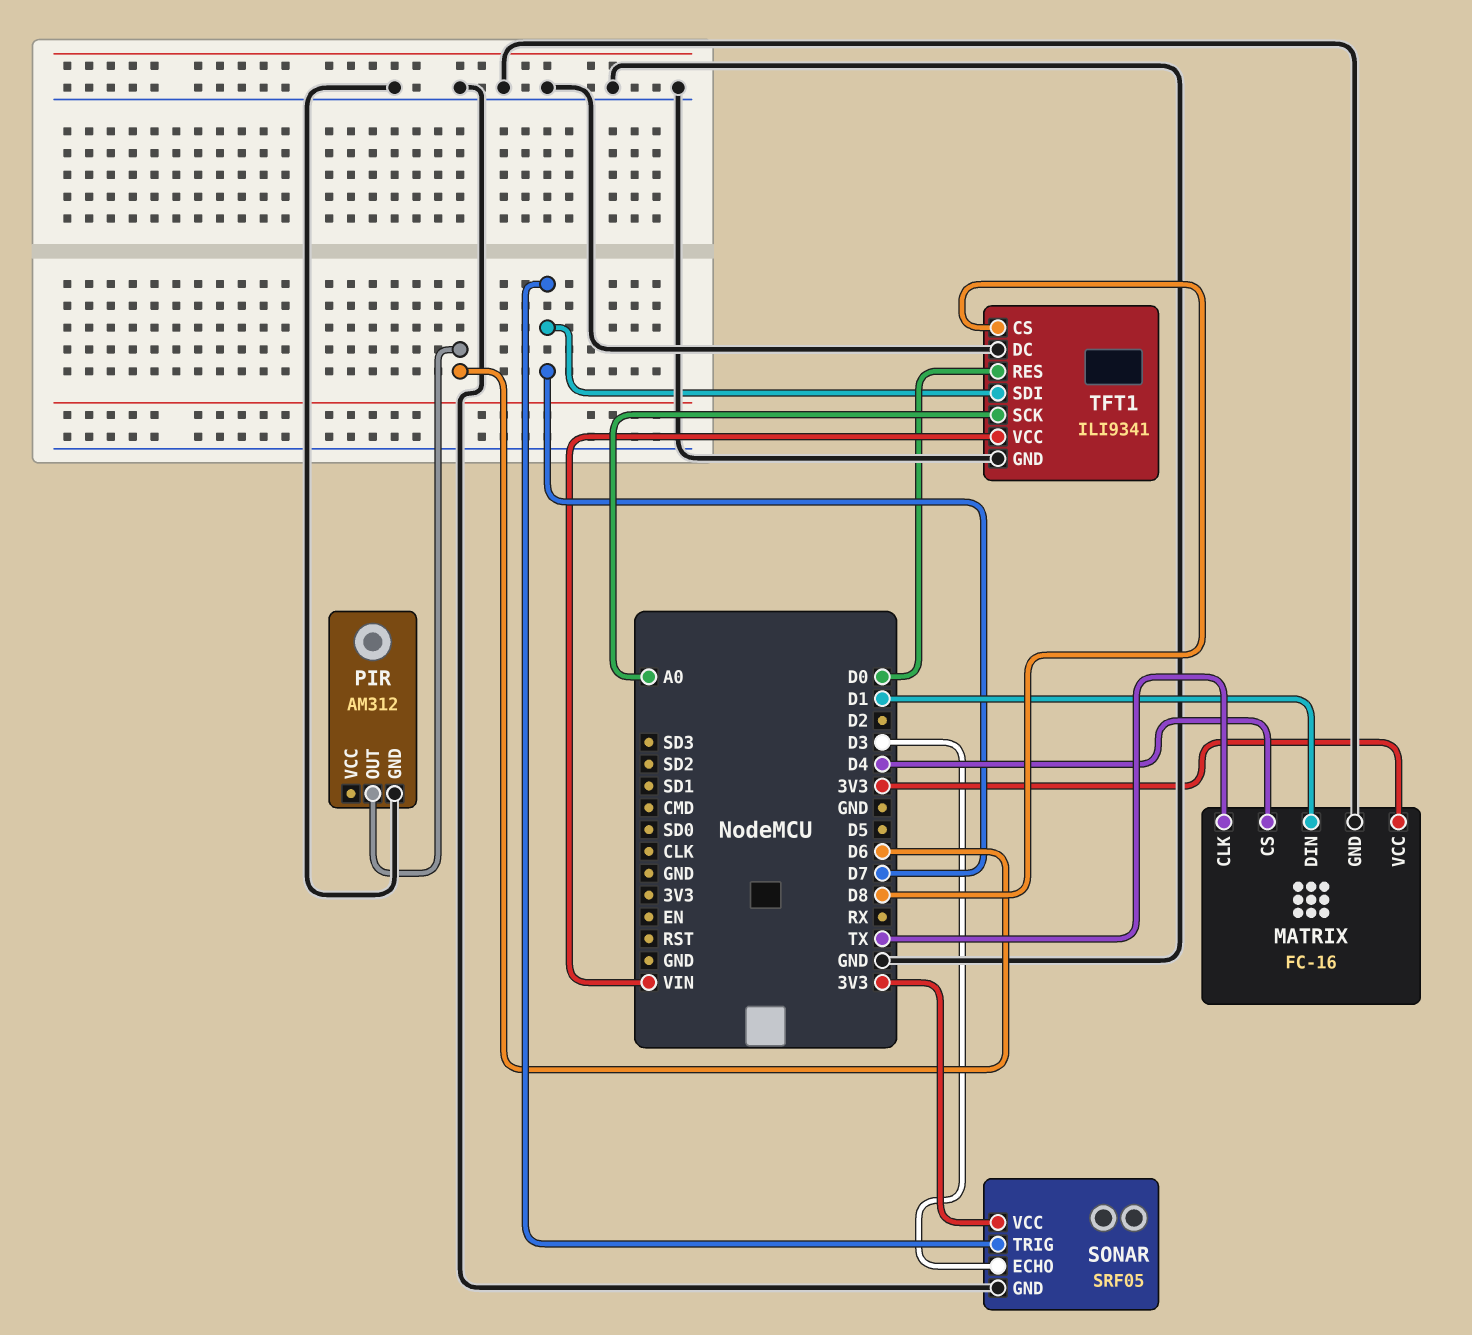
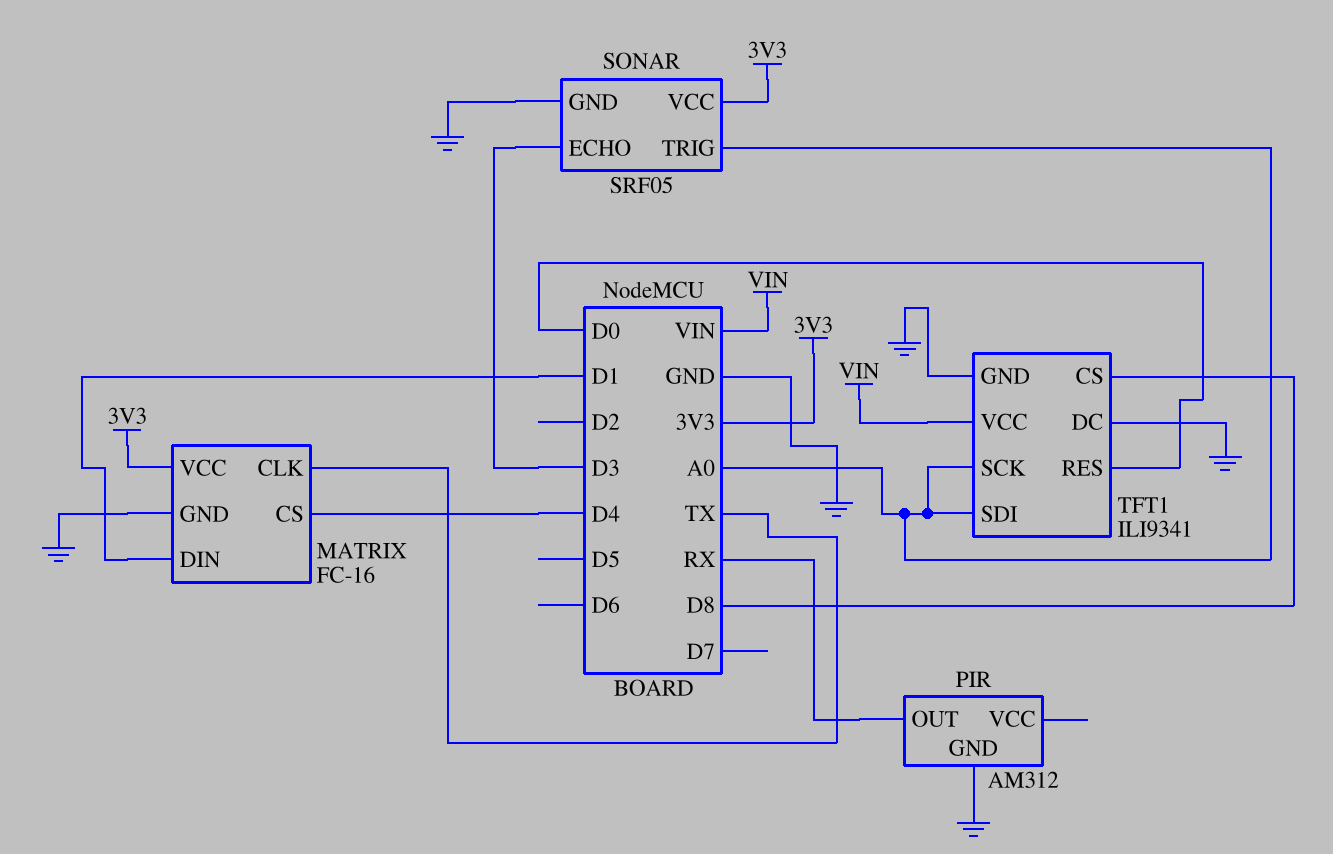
PIR pin OUT: D6 -> RX
SONAR pin TRIG: D7 -> A0
TFT1 pin SDI: D7 -> A0

